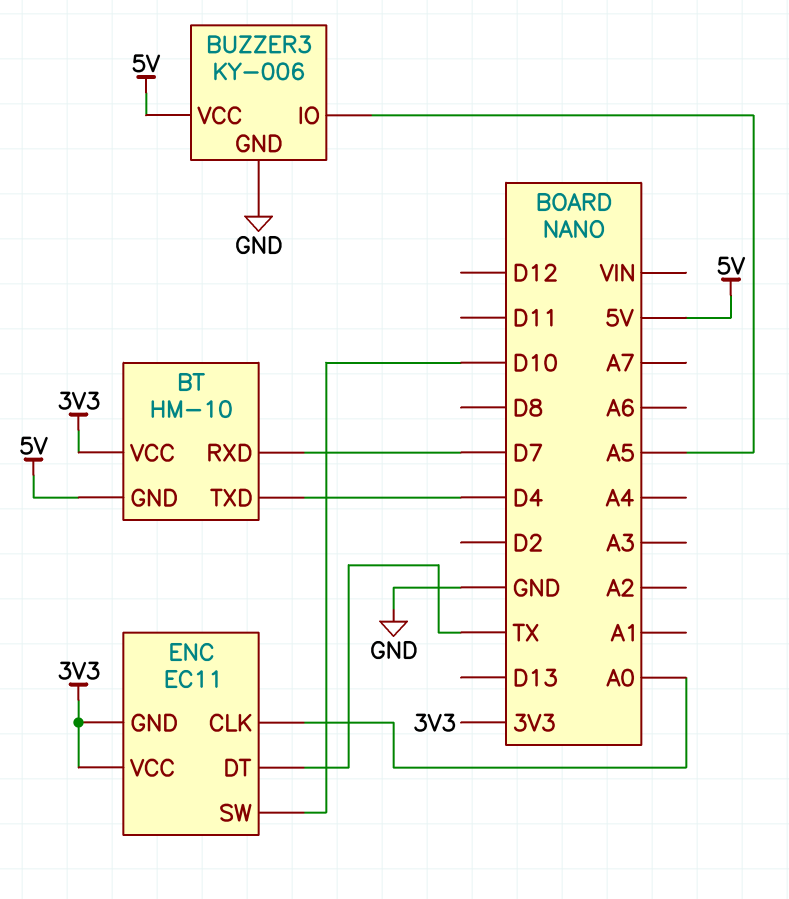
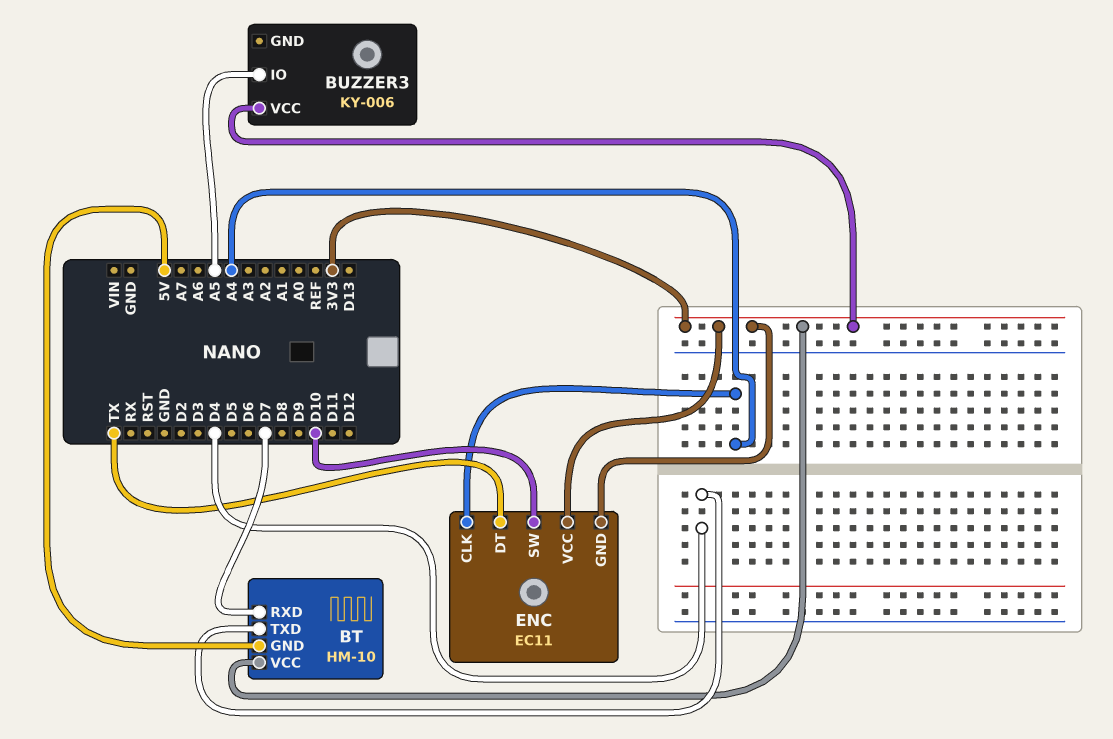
BUZZER3 pin GND: GND -> none
BUZZER3 pin VCC: 5V -> 3V3
ENC pin CLK: A0 -> A4

